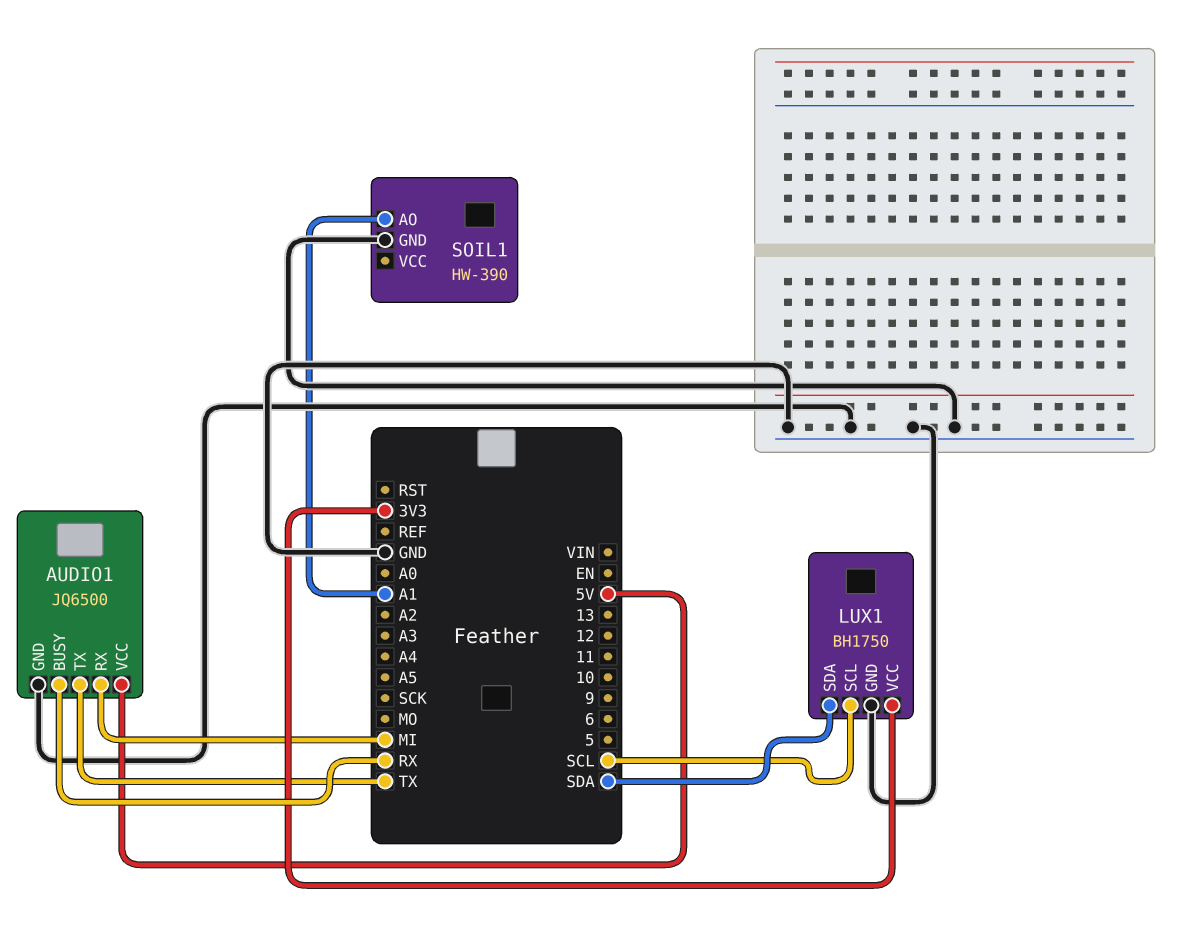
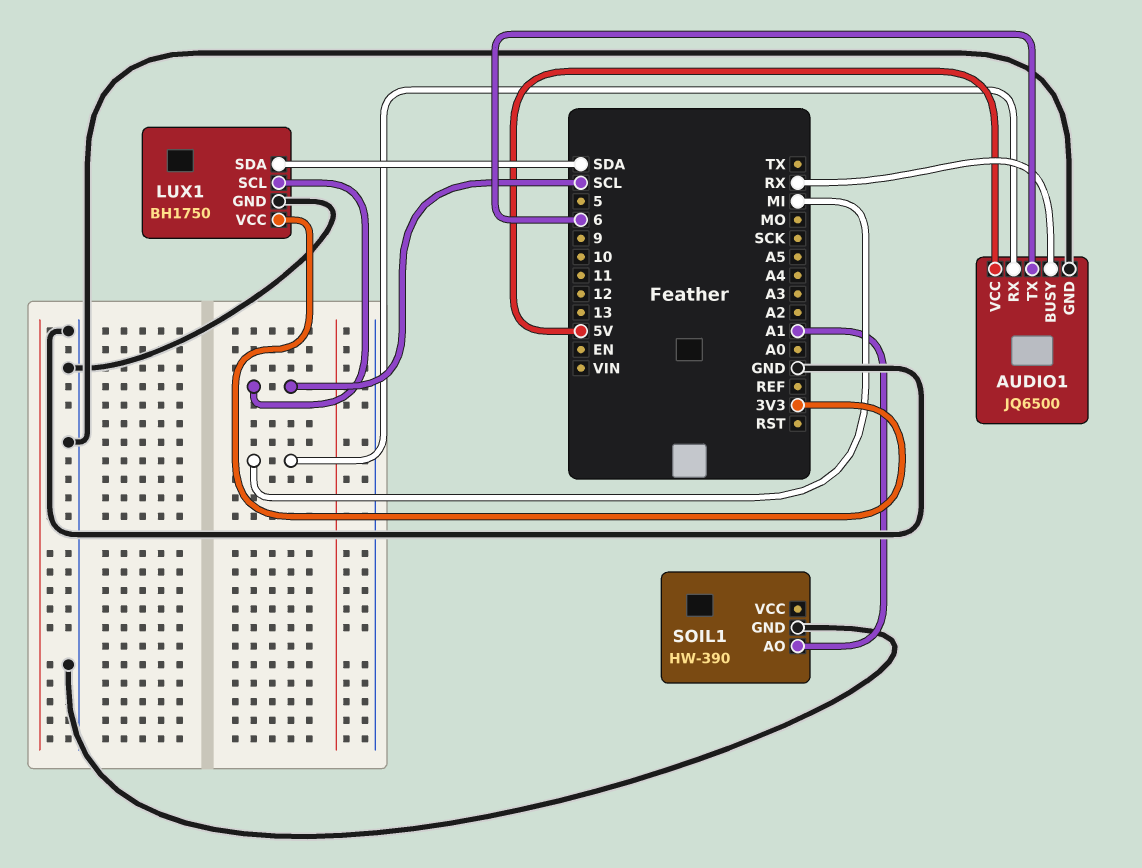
AUDIO1 pin TX: TX -> 6

